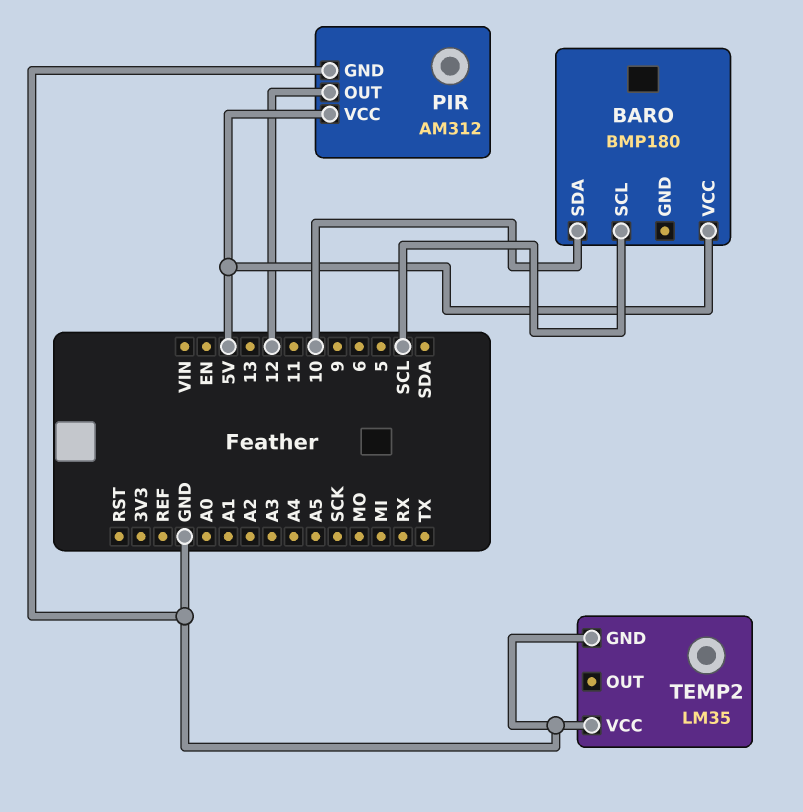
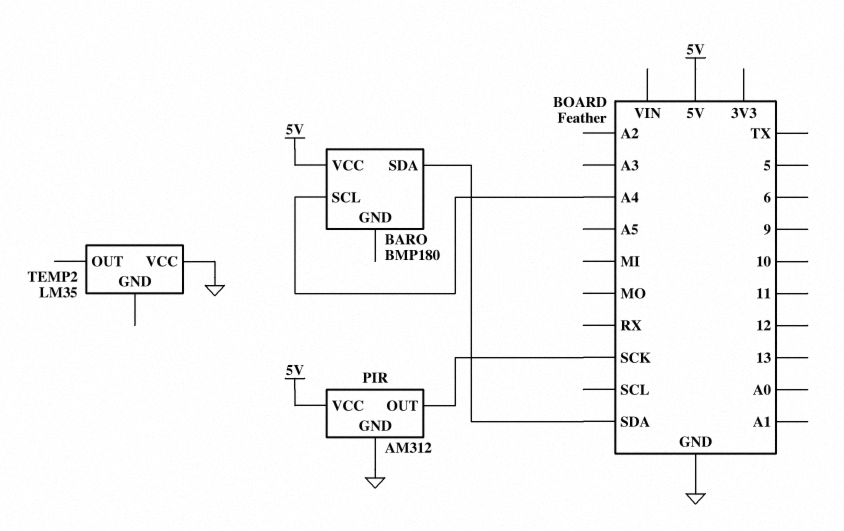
BARO pin SCL: SCL -> A4
BARO pin SDA: 10 -> SDA
PIR pin OUT: 12 -> SCK
TEMP2 pin GND: GND -> none

